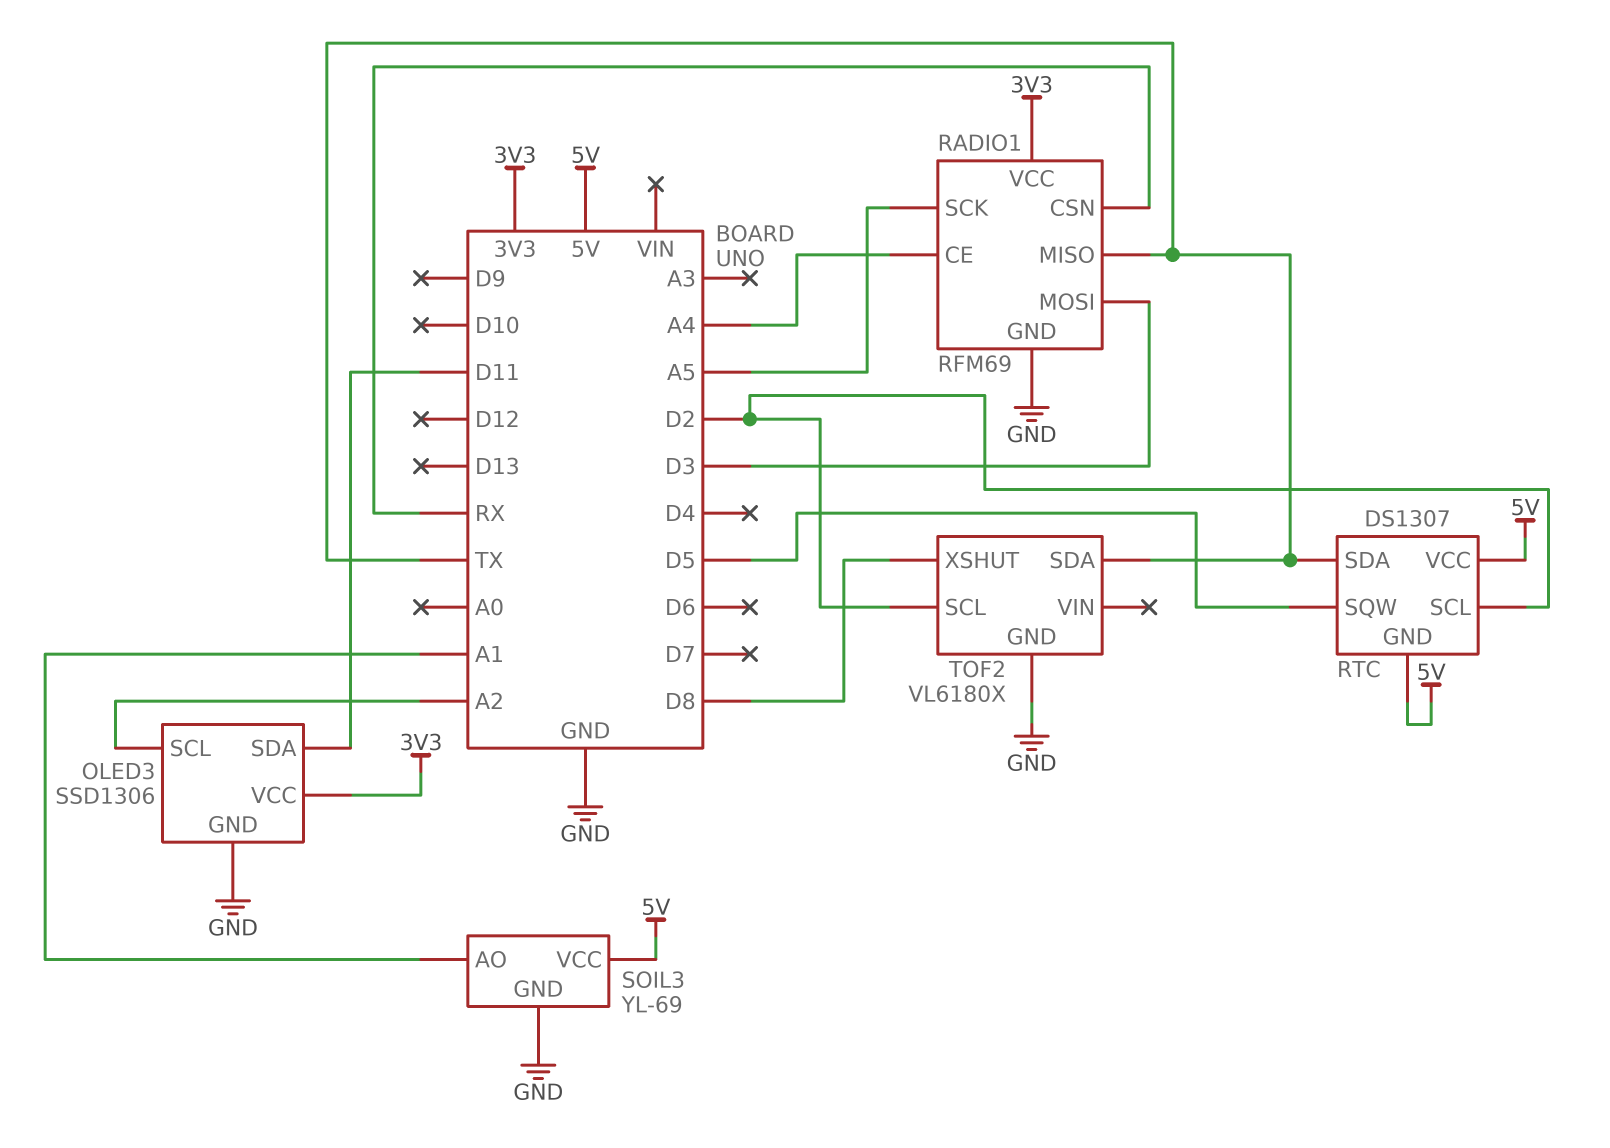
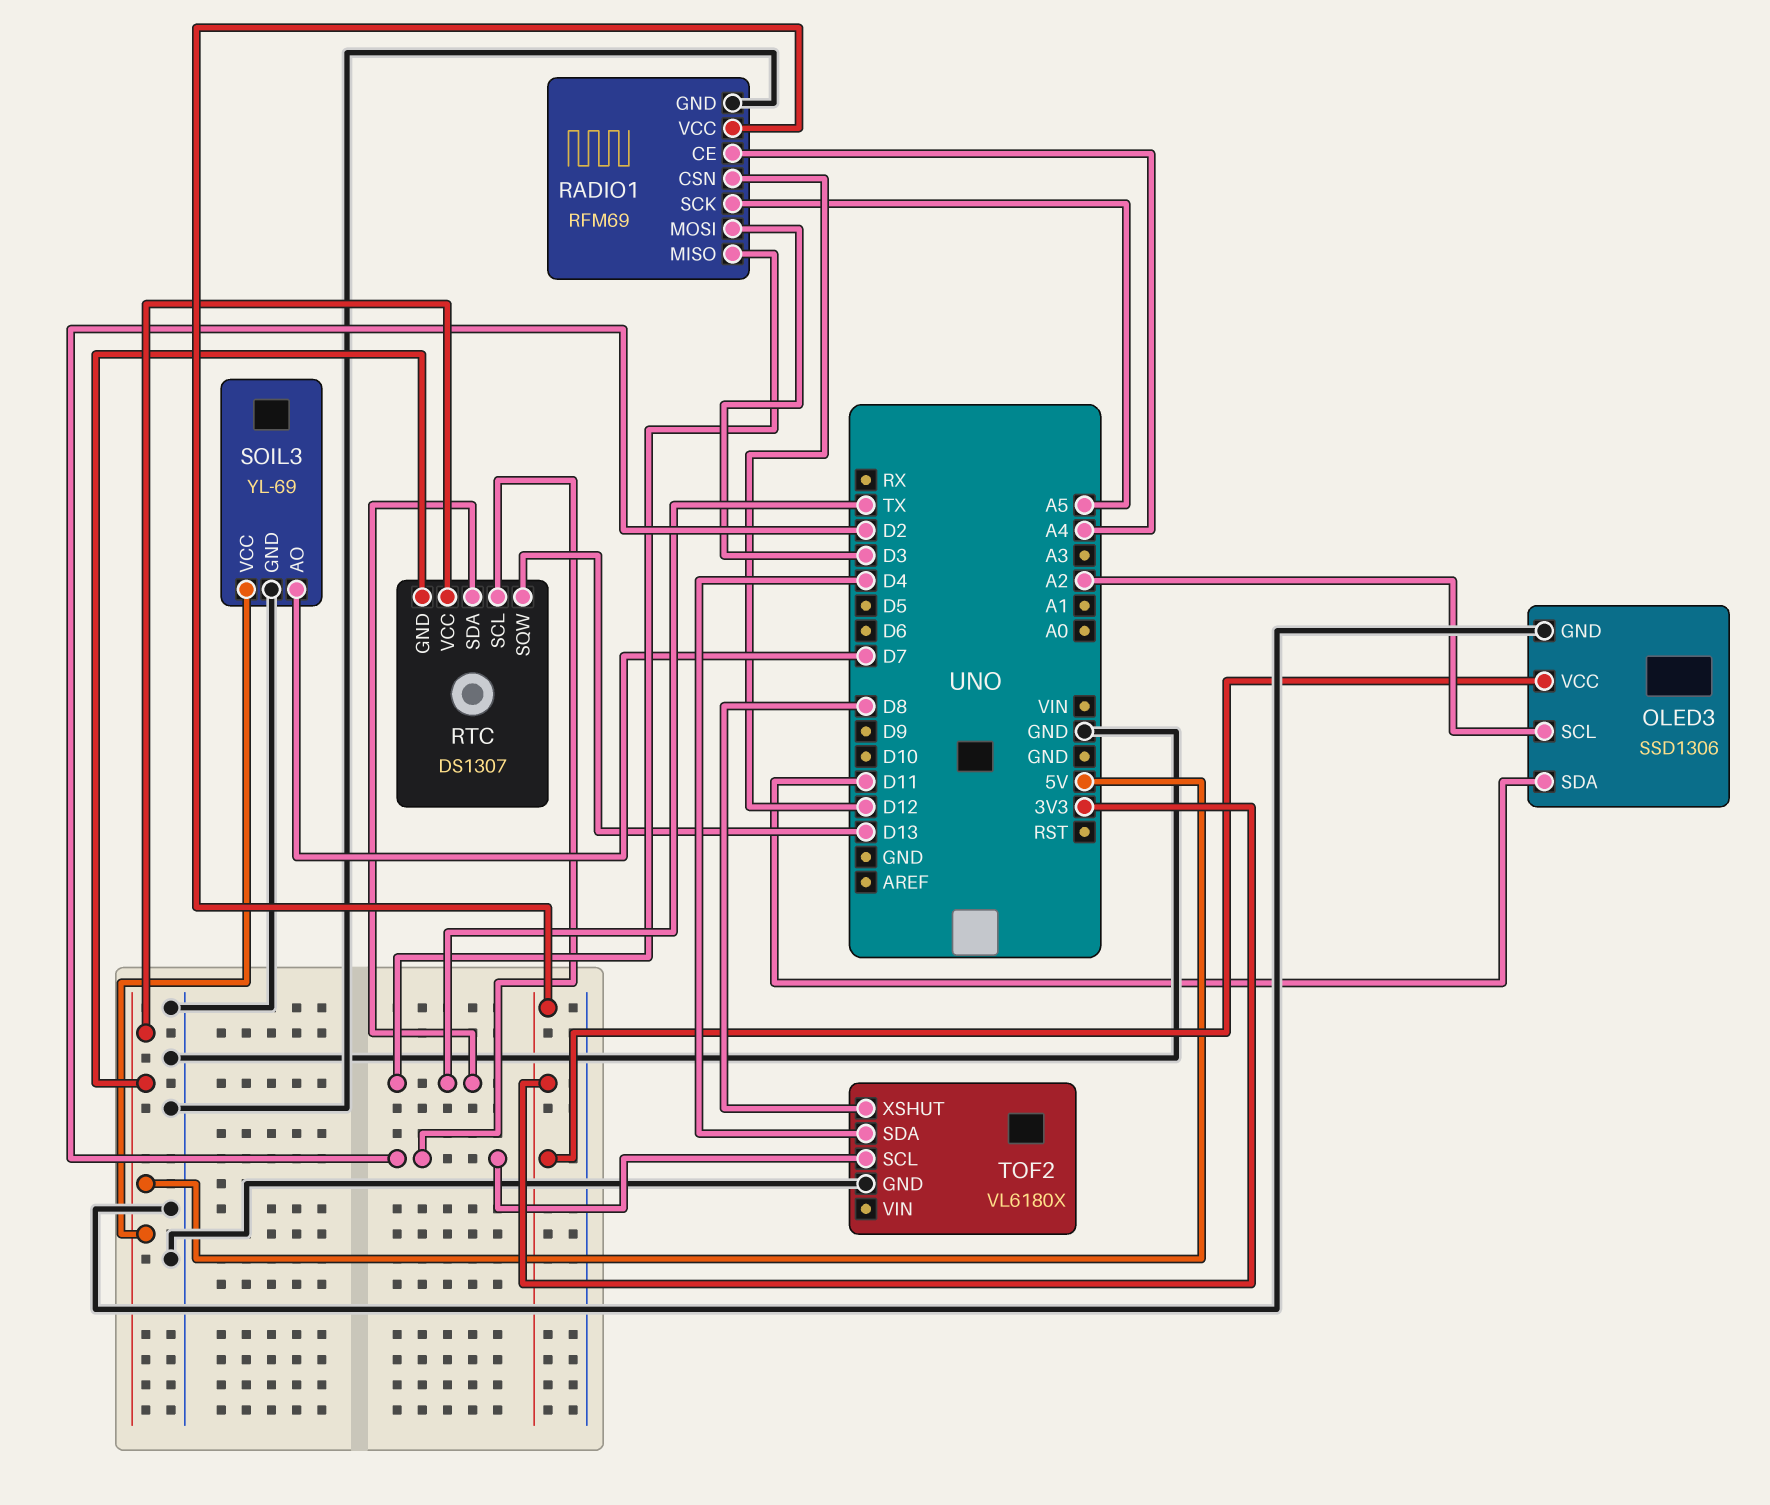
RADIO1 pin CSN: RX -> D12
RTC pin SQW: D5 -> D13
SOIL3 pin AO: A1 -> D7
TOF2 pin SDA: TX -> D4

